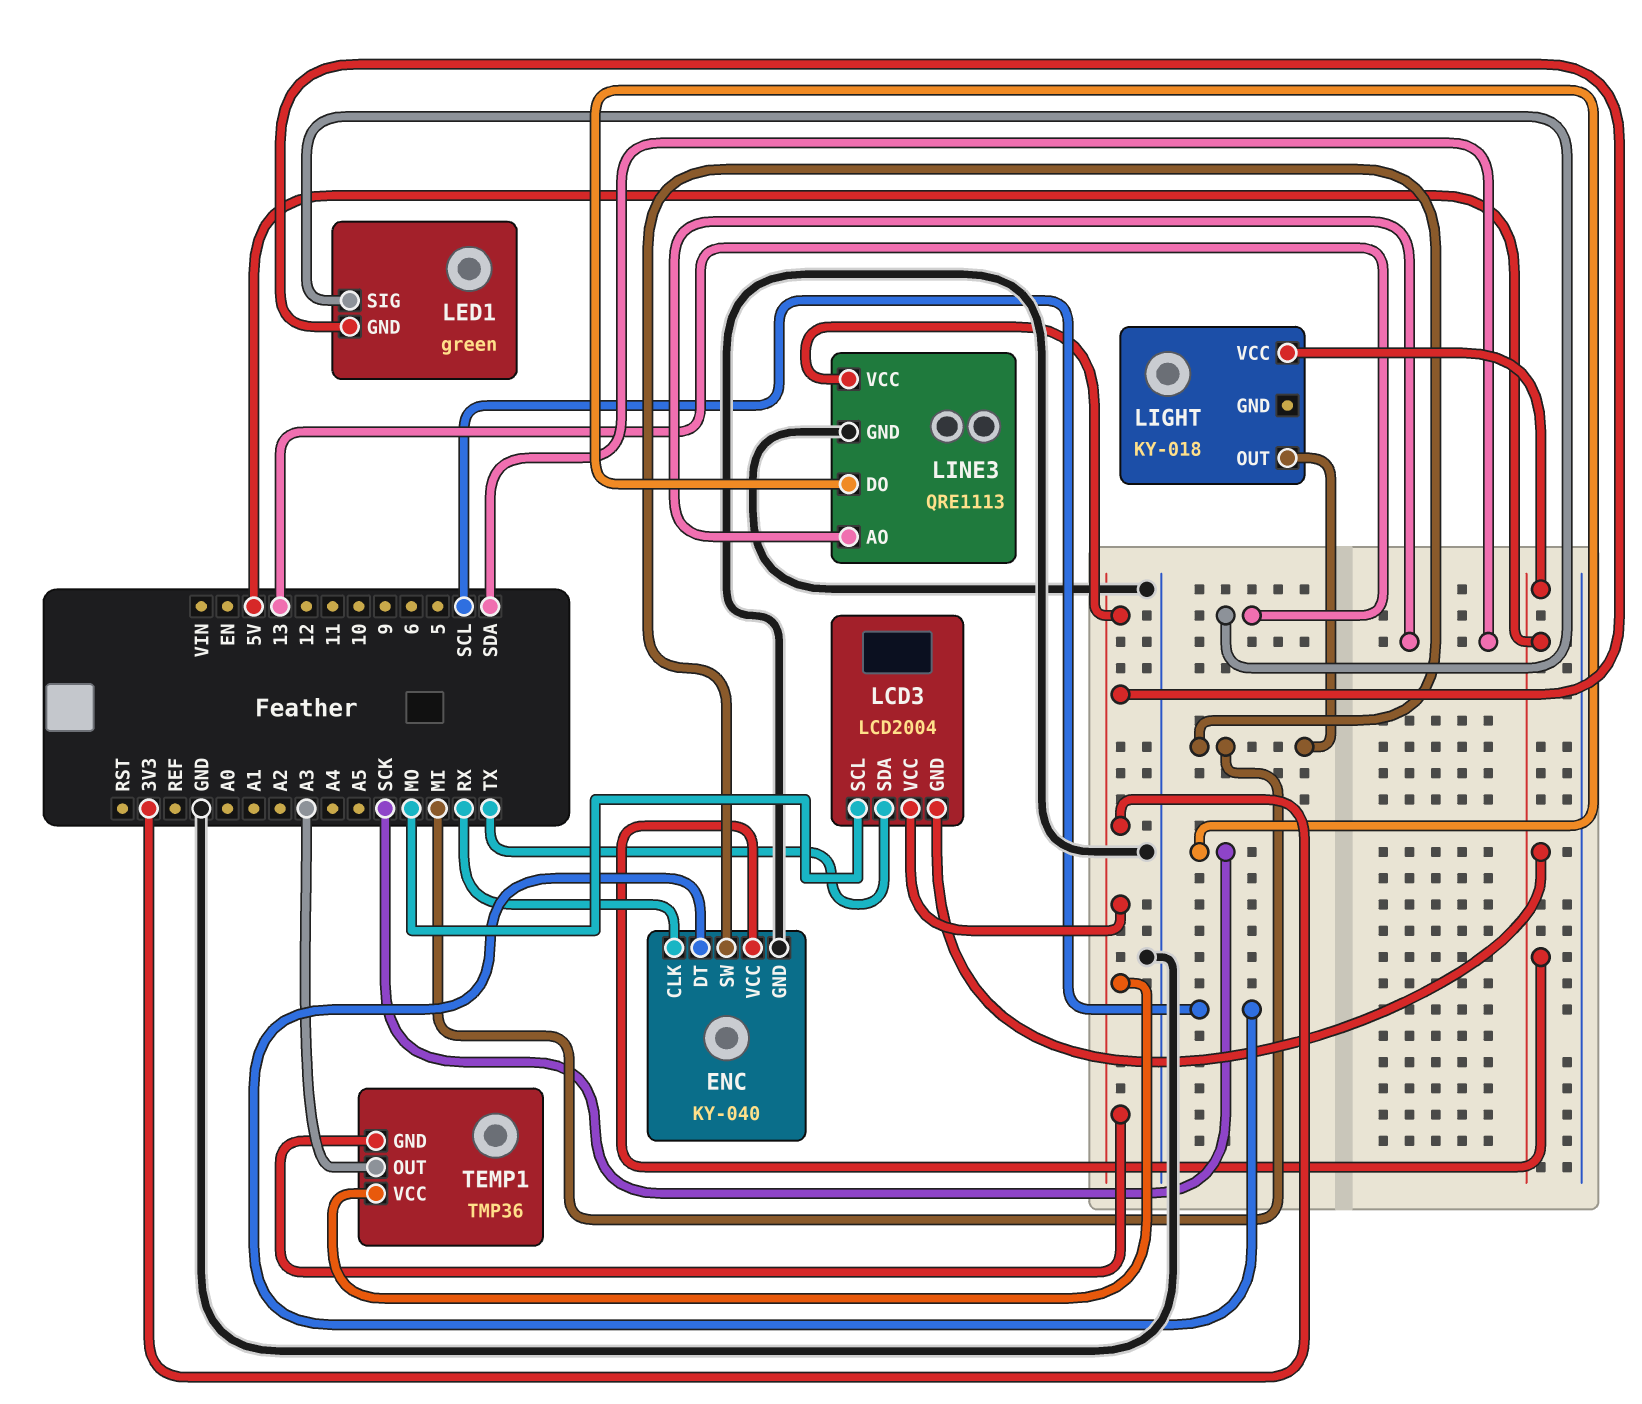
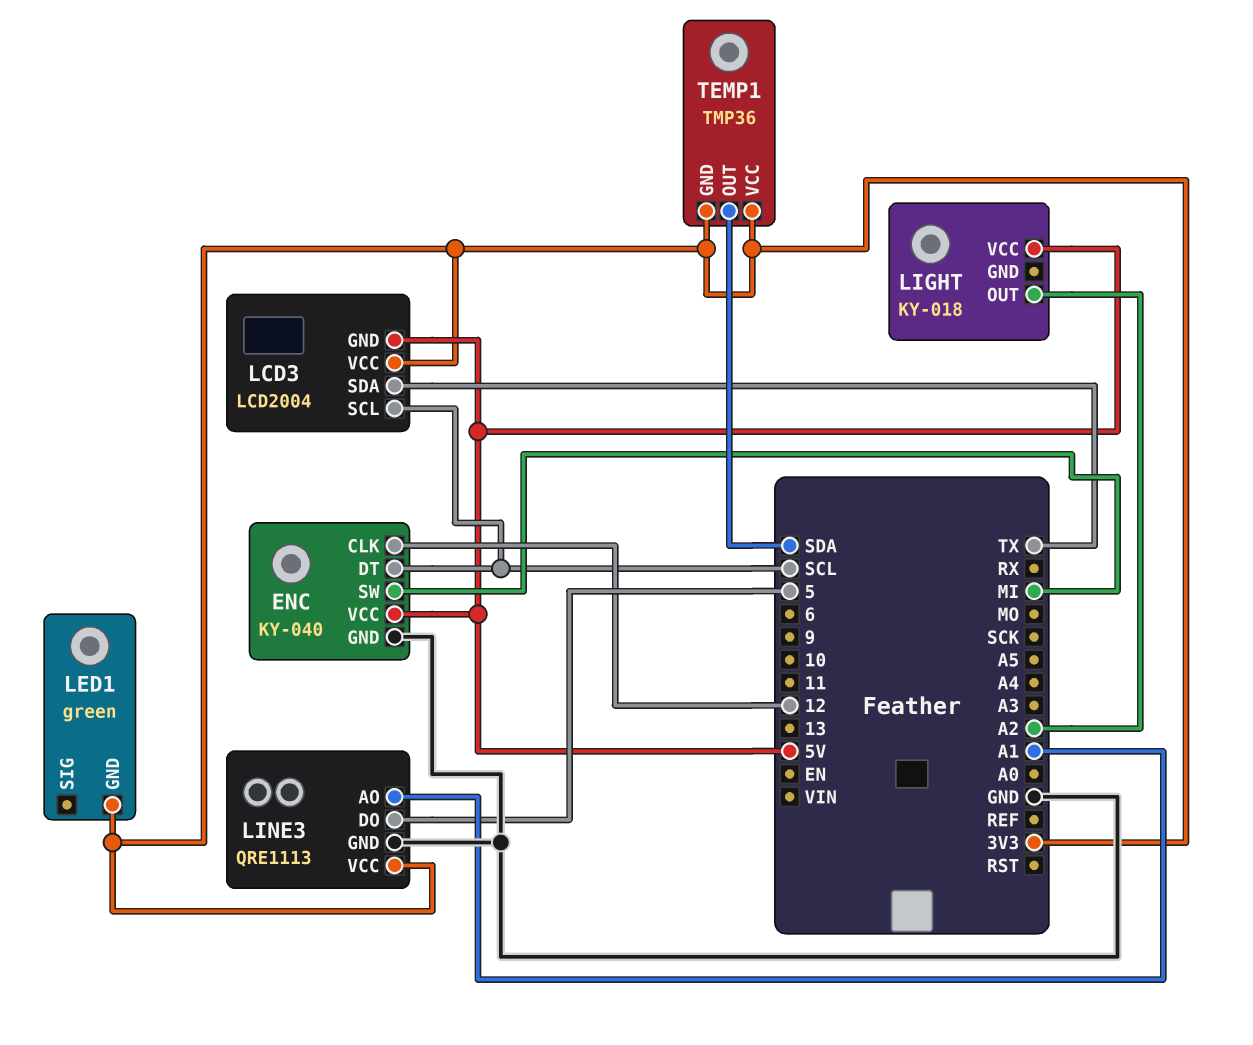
ENC pin CLK: RX -> 12
LCD3 pin SCL: MO -> SCL
LED1 pin SIG: 13 -> none
LIGHT pin OUT: MI -> A2
LINE3 pin AO: SDA -> A1
LINE3 pin DO: SCK -> 5
TEMP1 pin OUT: A3 -> SDA

